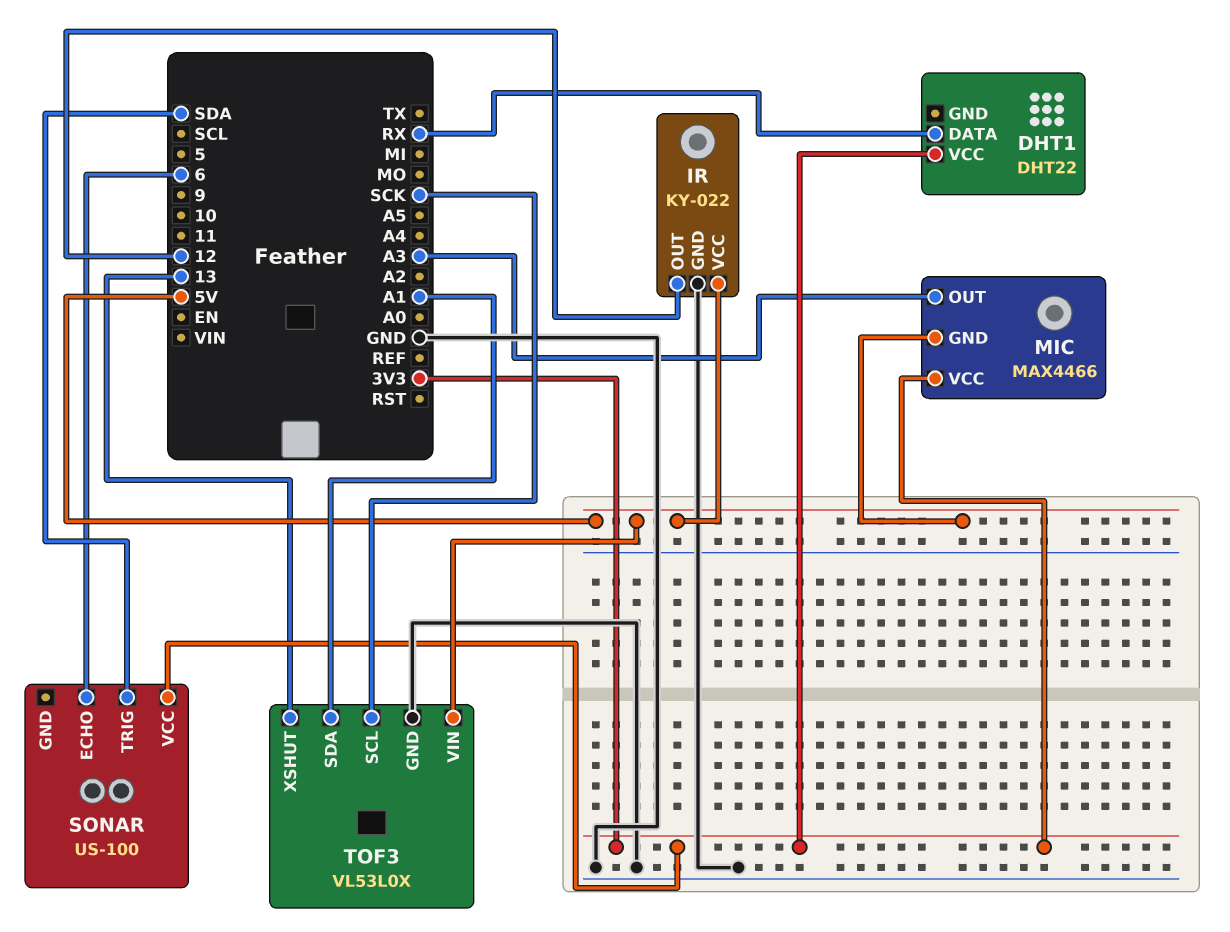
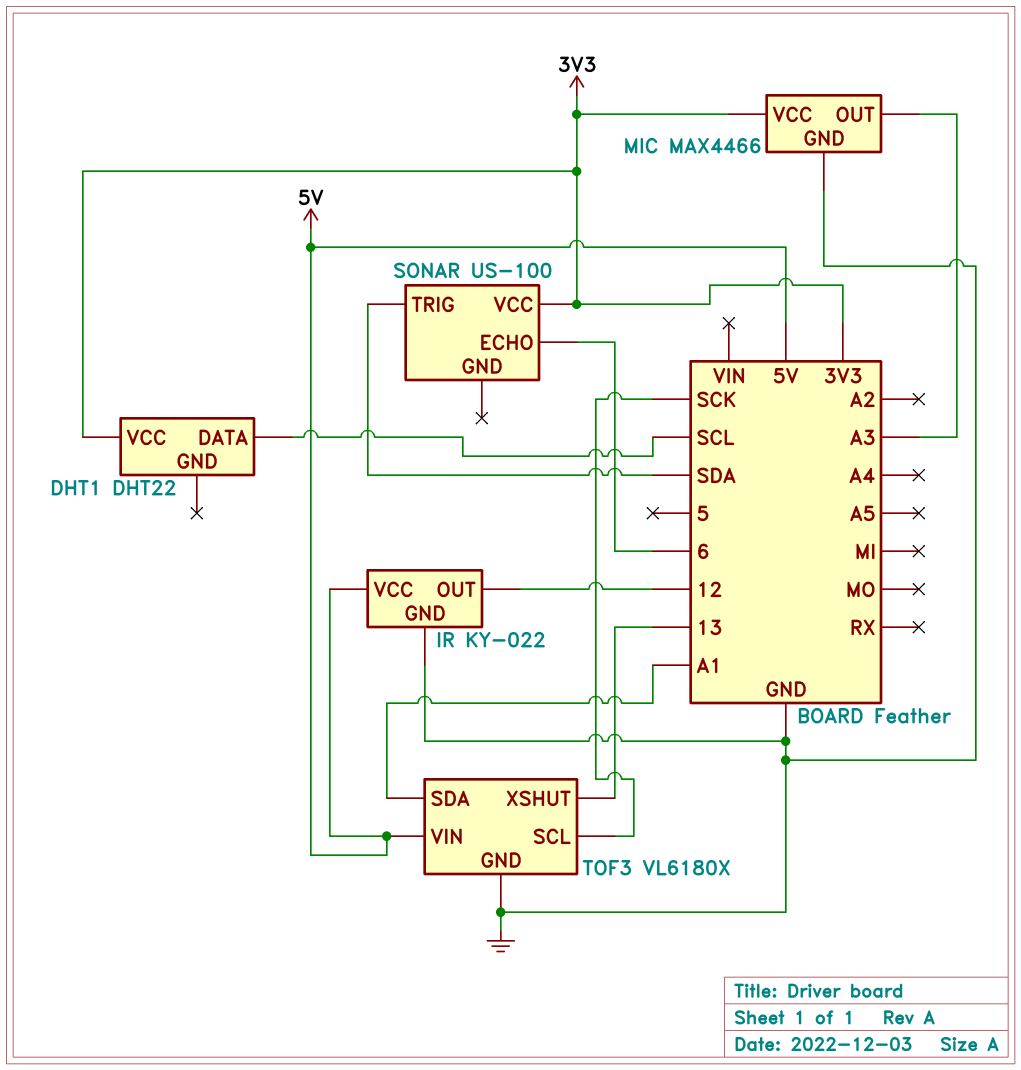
DHT1 pin DATA: RX -> SCL
MIC pin GND: 5V -> GND
TOF3: VL53L0X -> VL6180X

